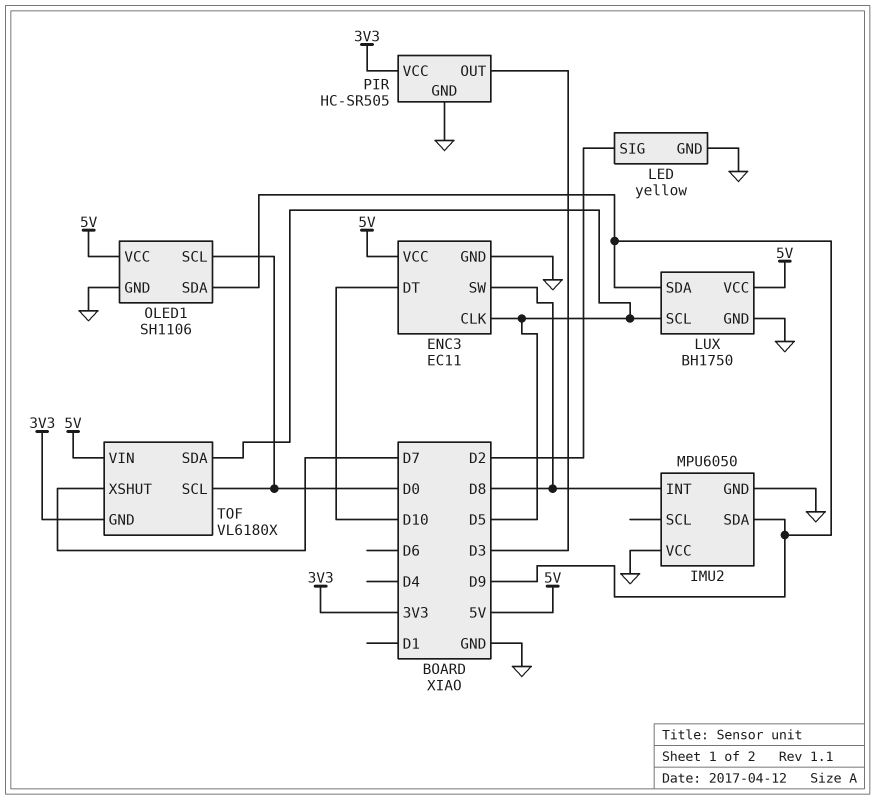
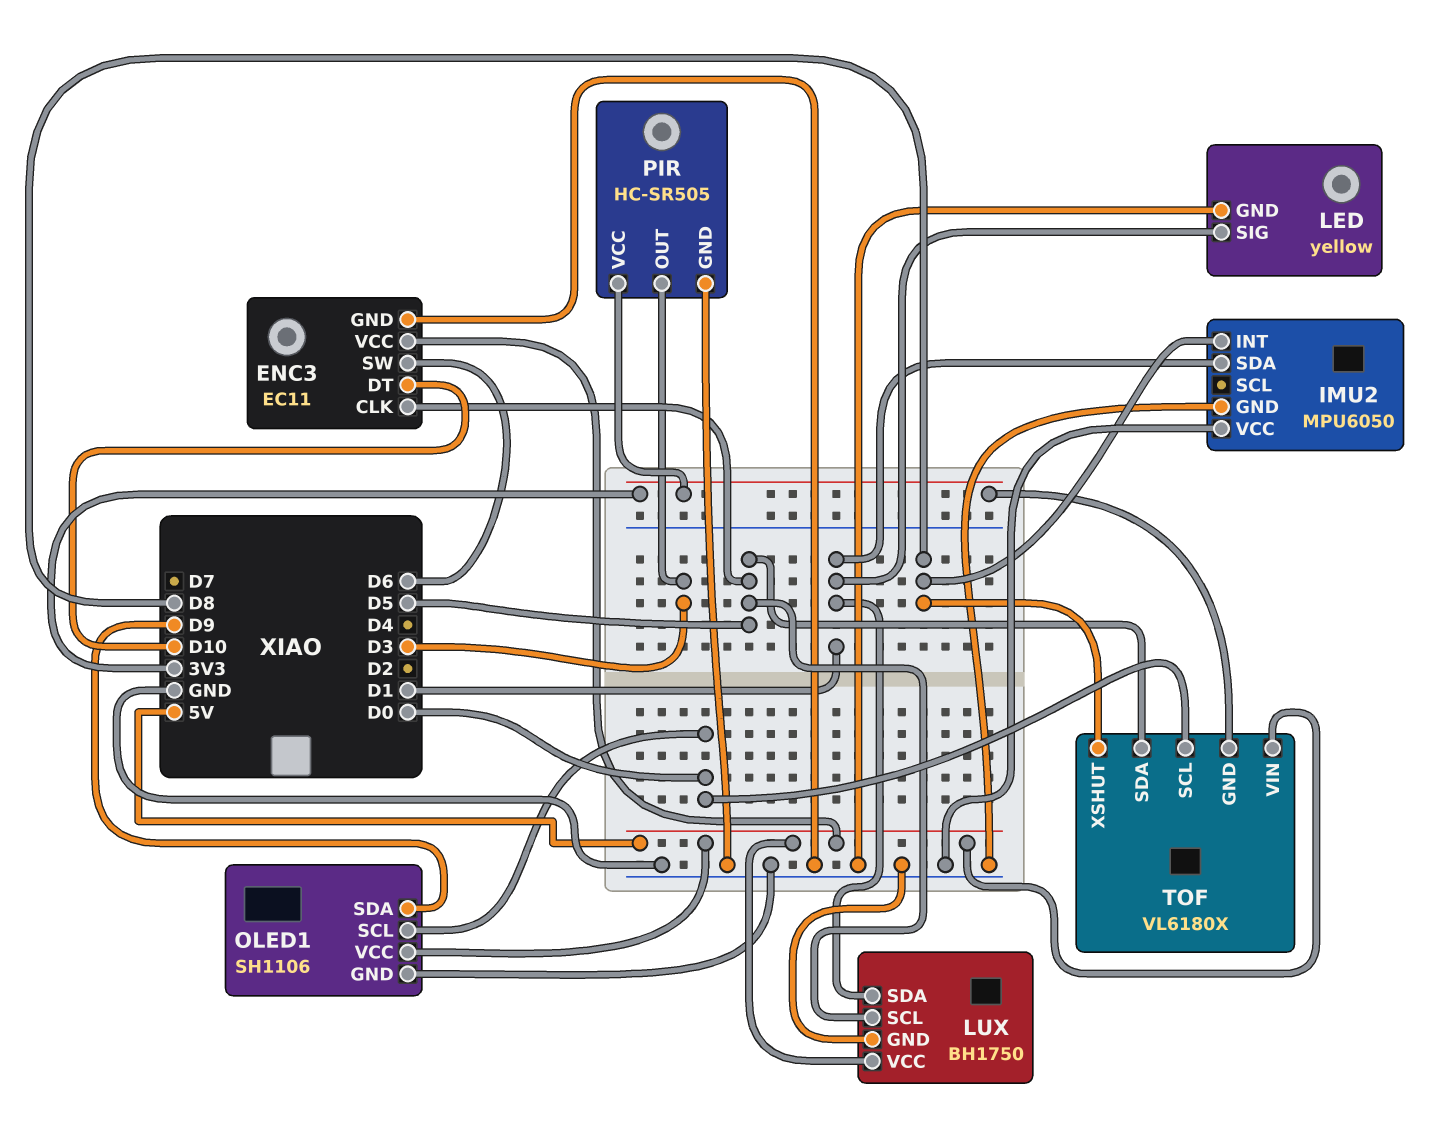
ENC3 pin SW: D8 -> D6
IMU2 pin SDA: D9 -> D1
LED pin SIG: D2 -> D1
LUX pin SDA: D9 -> D1
TOF pin XSHUT: D7 -> D8

